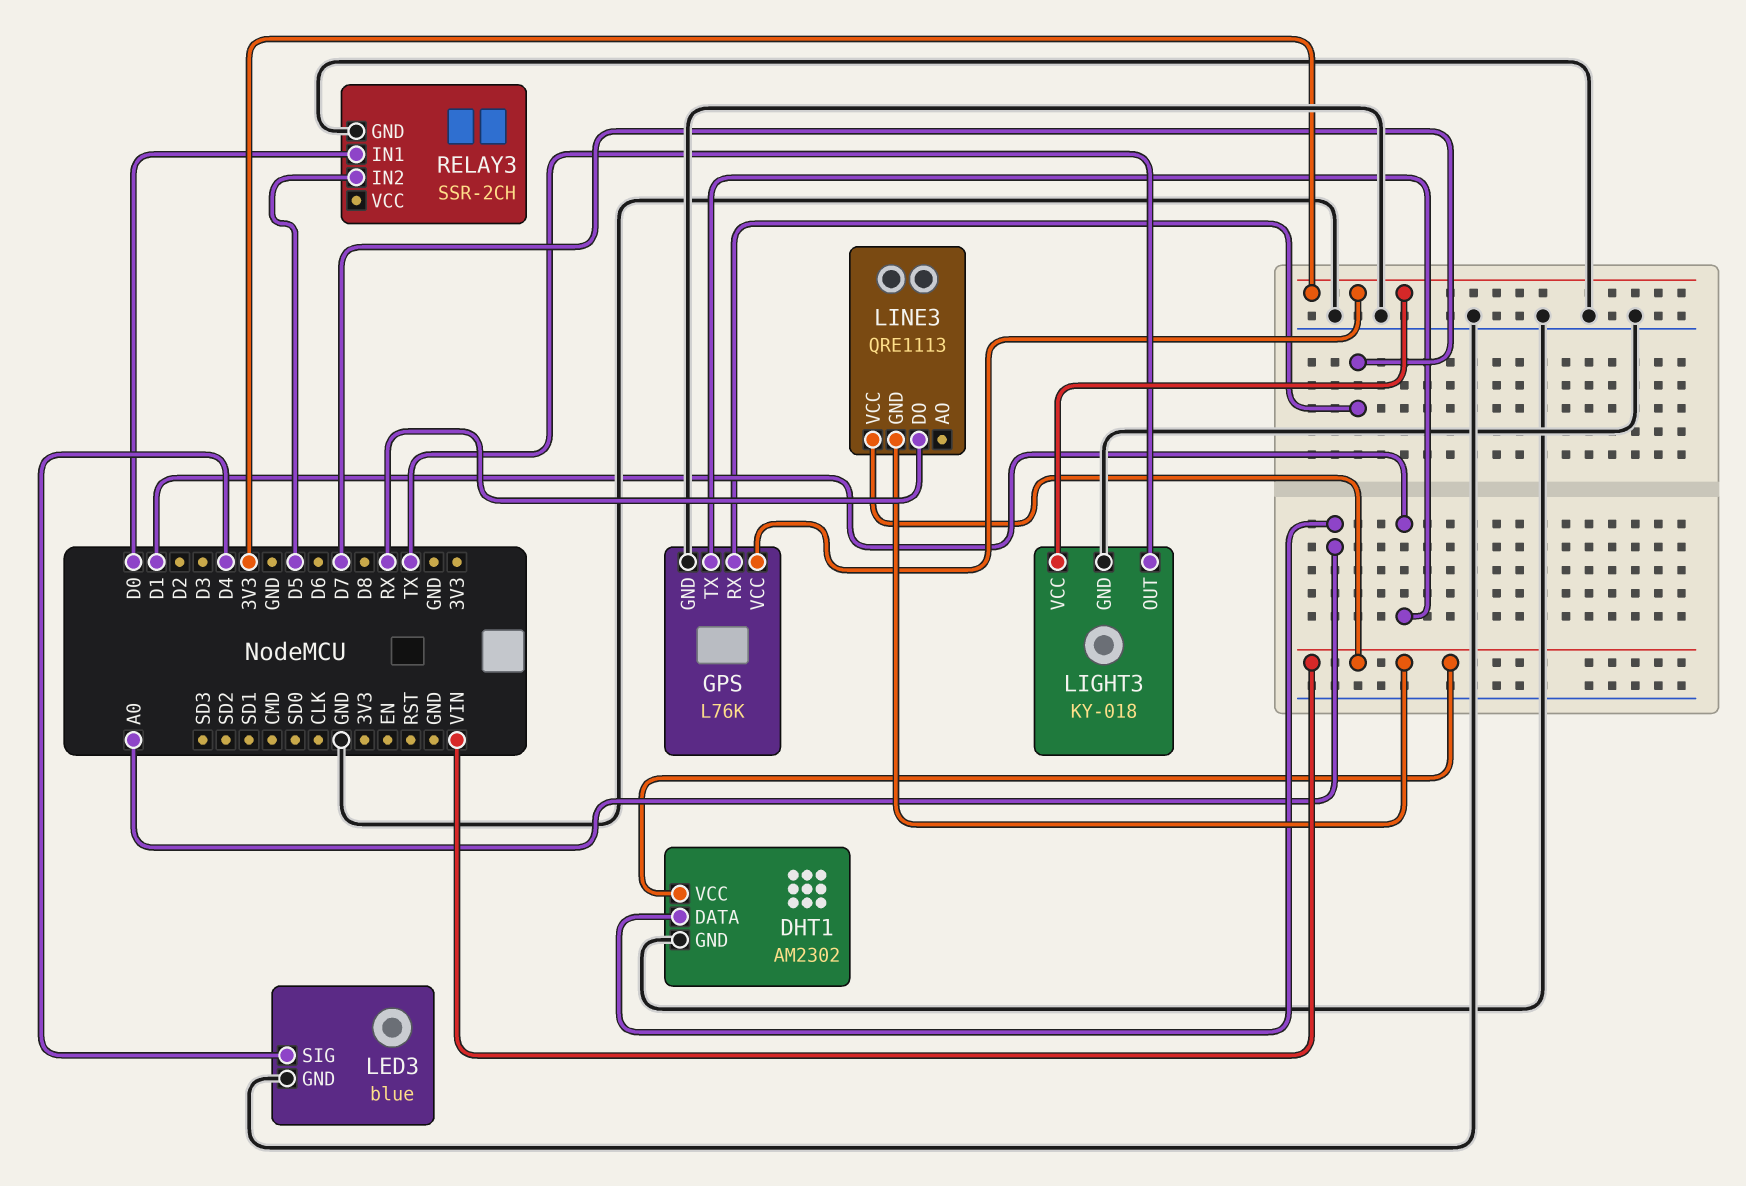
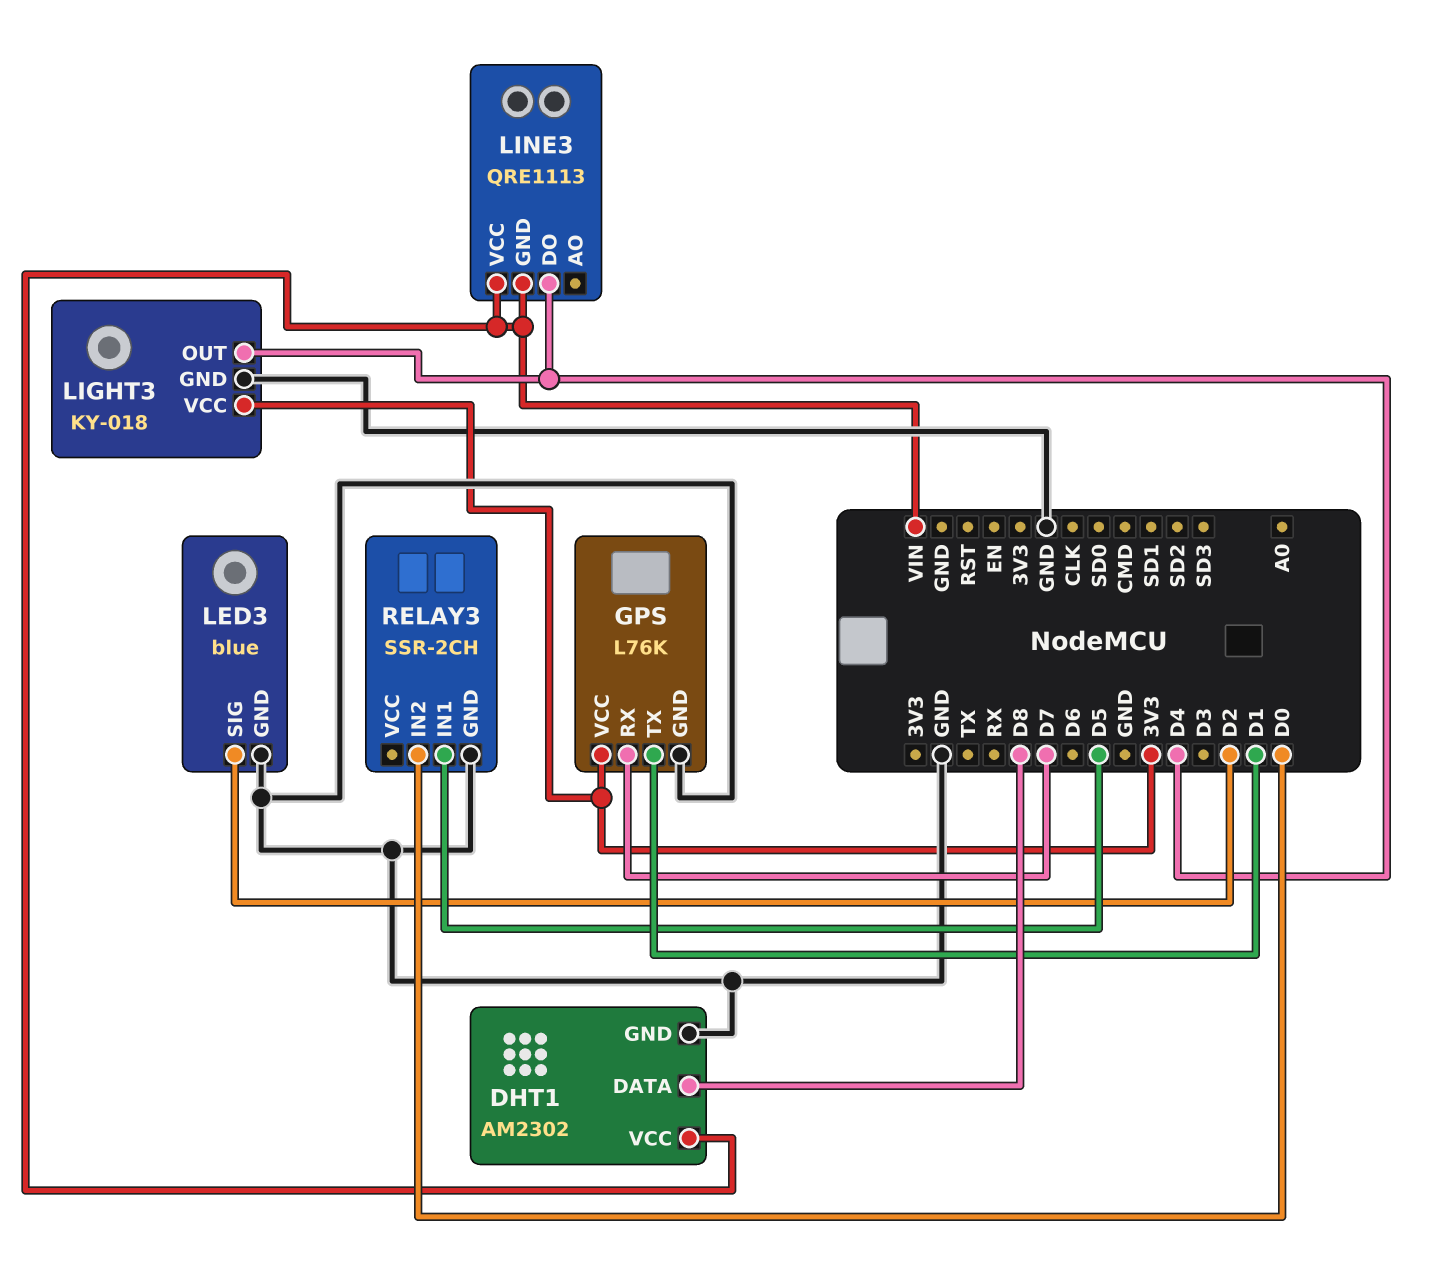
DHT1 pin DATA: A0 -> D8
LED3 pin SIG: D4 -> D2
LIGHT3 pin OUT: TX -> D4
LINE3 pin DO: RX -> D4
RELAY3 pin IN1: D0 -> D5
RELAY3 pin IN2: D5 -> D0

